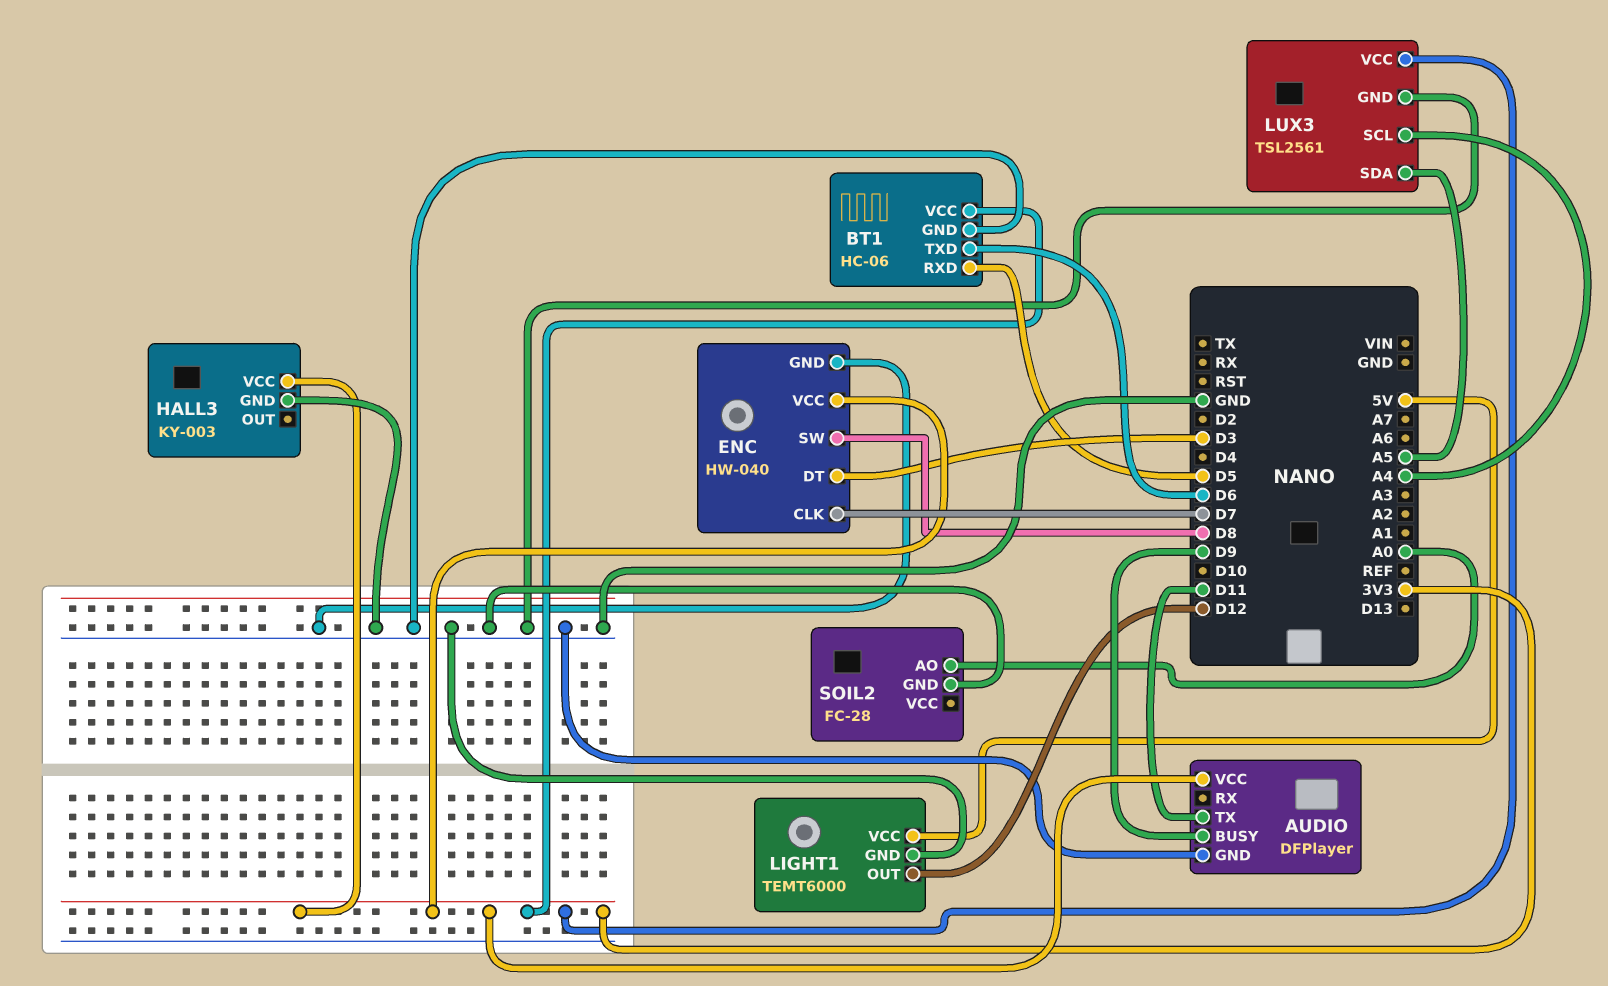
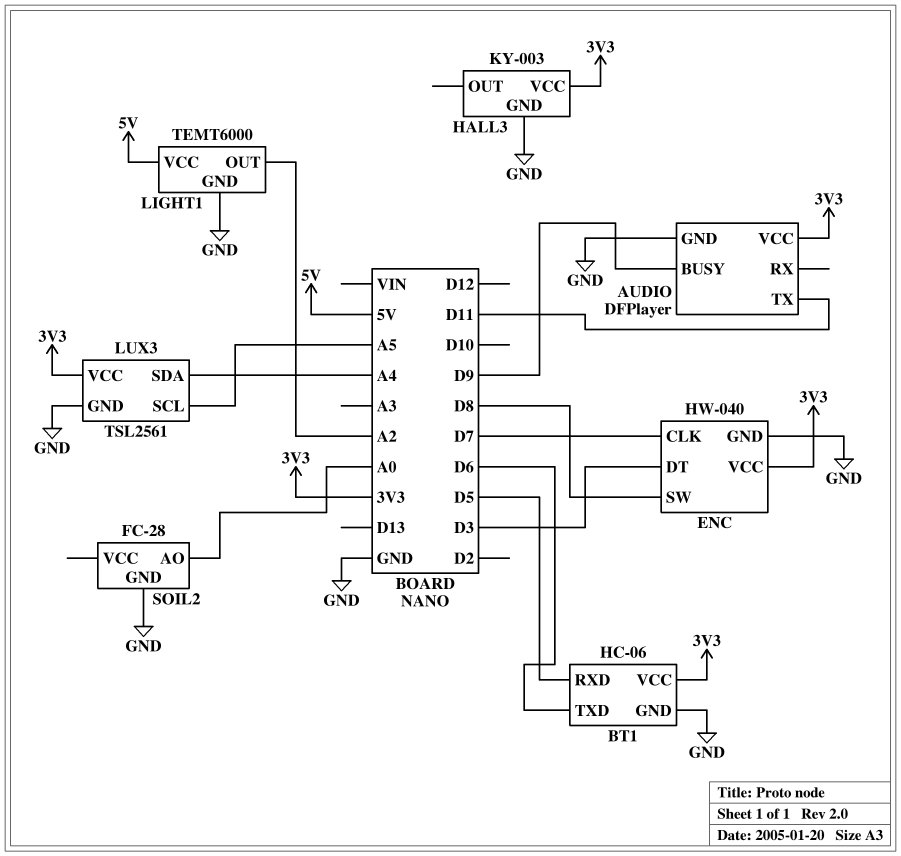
LIGHT1 pin OUT: D12 -> A2
LUX3 pin SCL: A4 -> A5
LUX3 pin SDA: A5 -> A4

